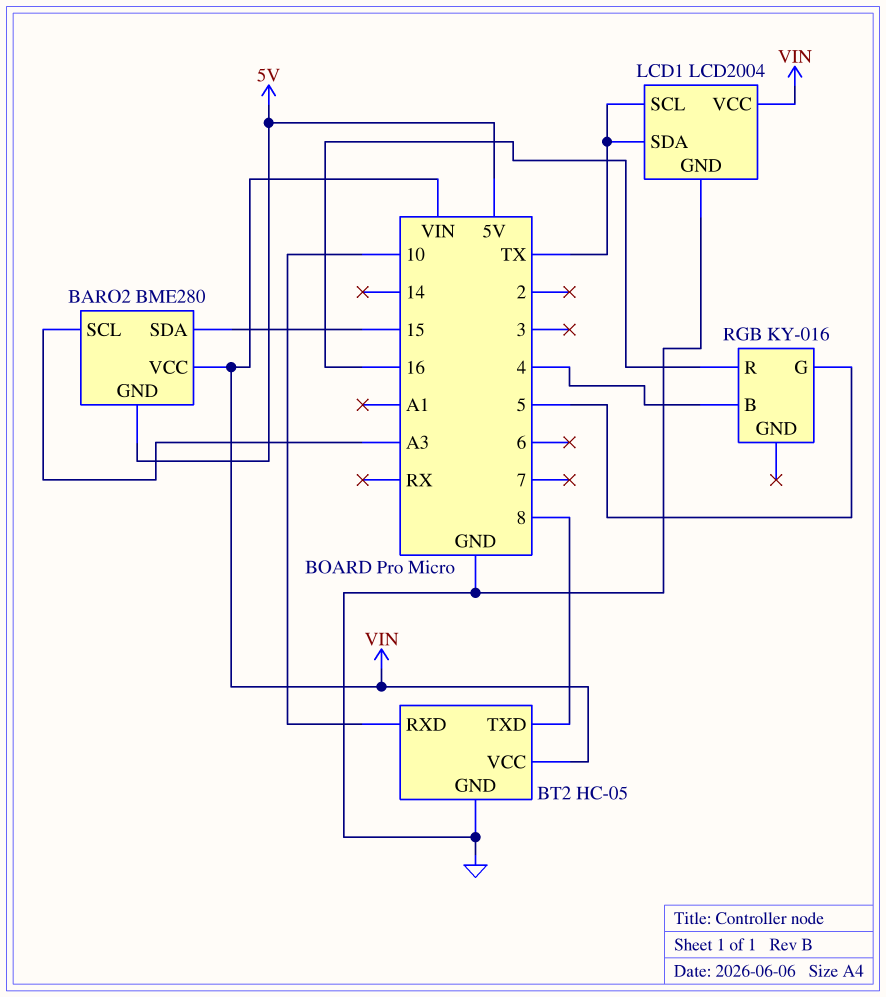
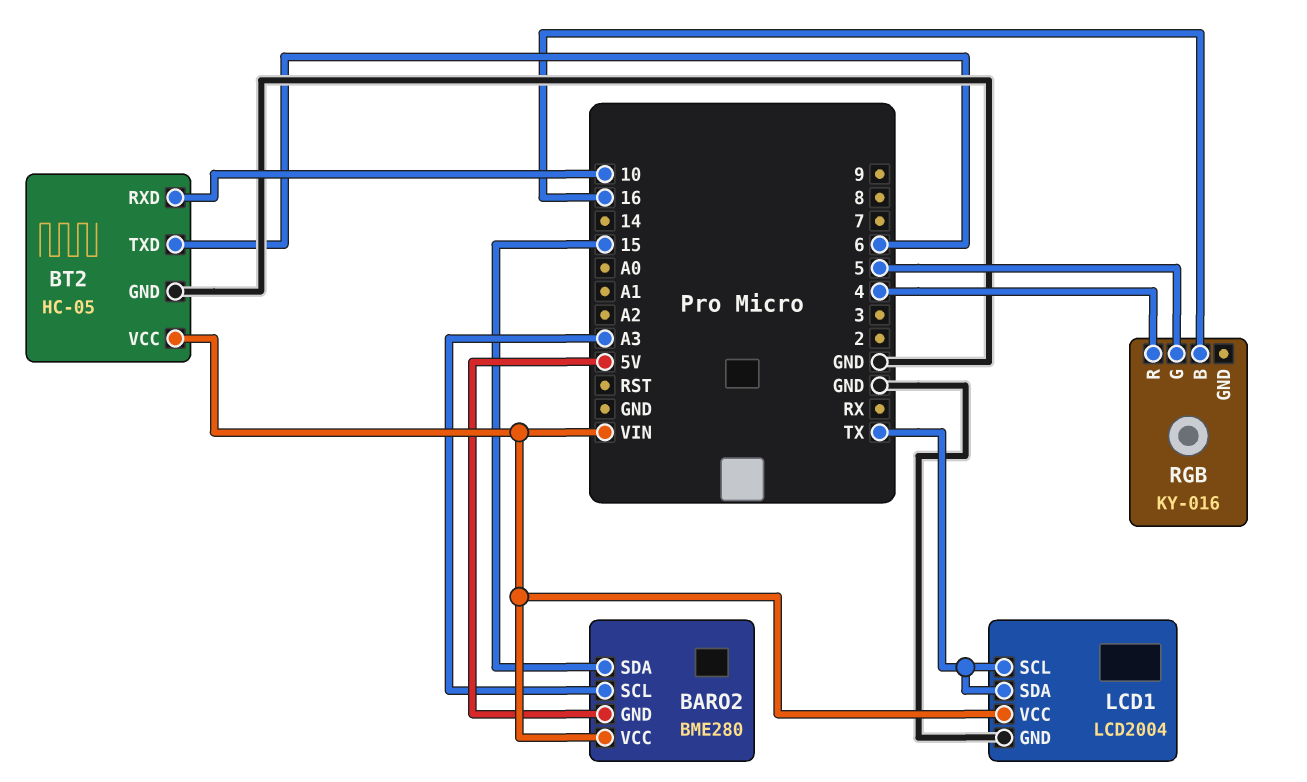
BT2 pin TXD: 8 -> 6
RGB pin B: 4 -> 16
RGB pin R: 16 -> 4

